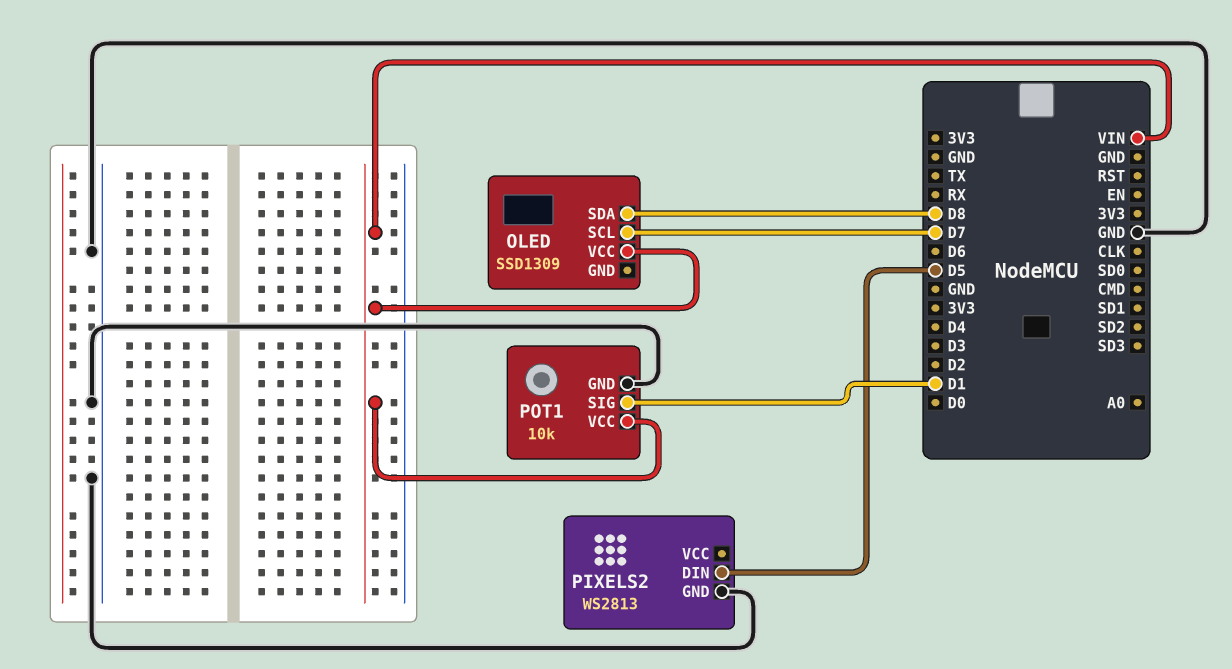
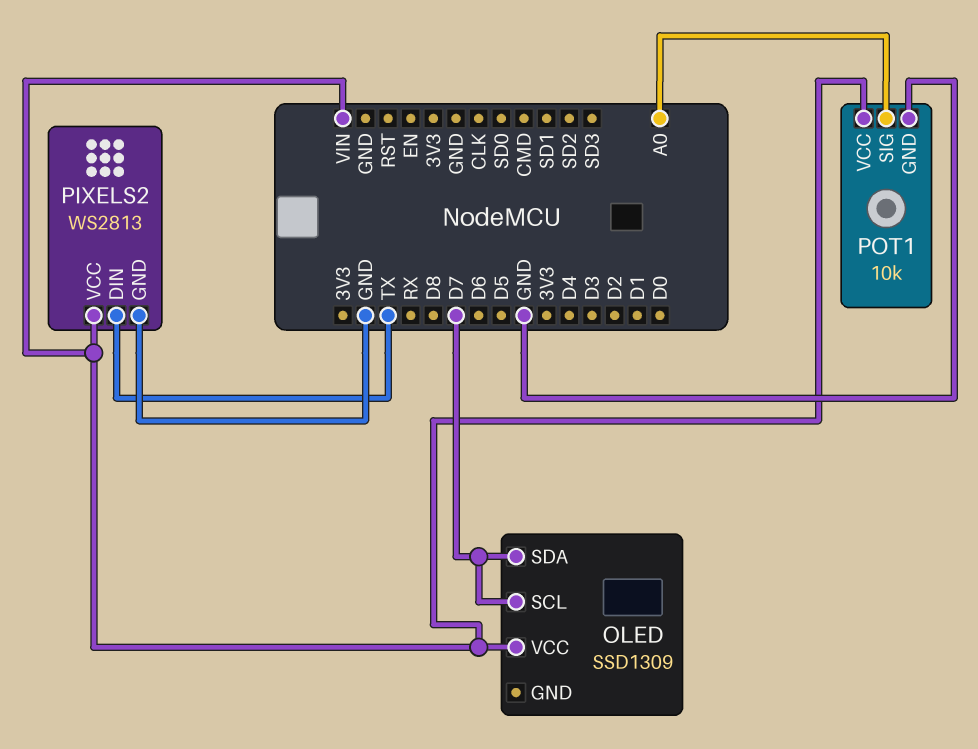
OLED pin SDA: D8 -> D7
PIXELS2 pin DIN: D5 -> TX
PIXELS2 pin VCC: none -> VIN
POT1 pin SIG: D1 -> A0

